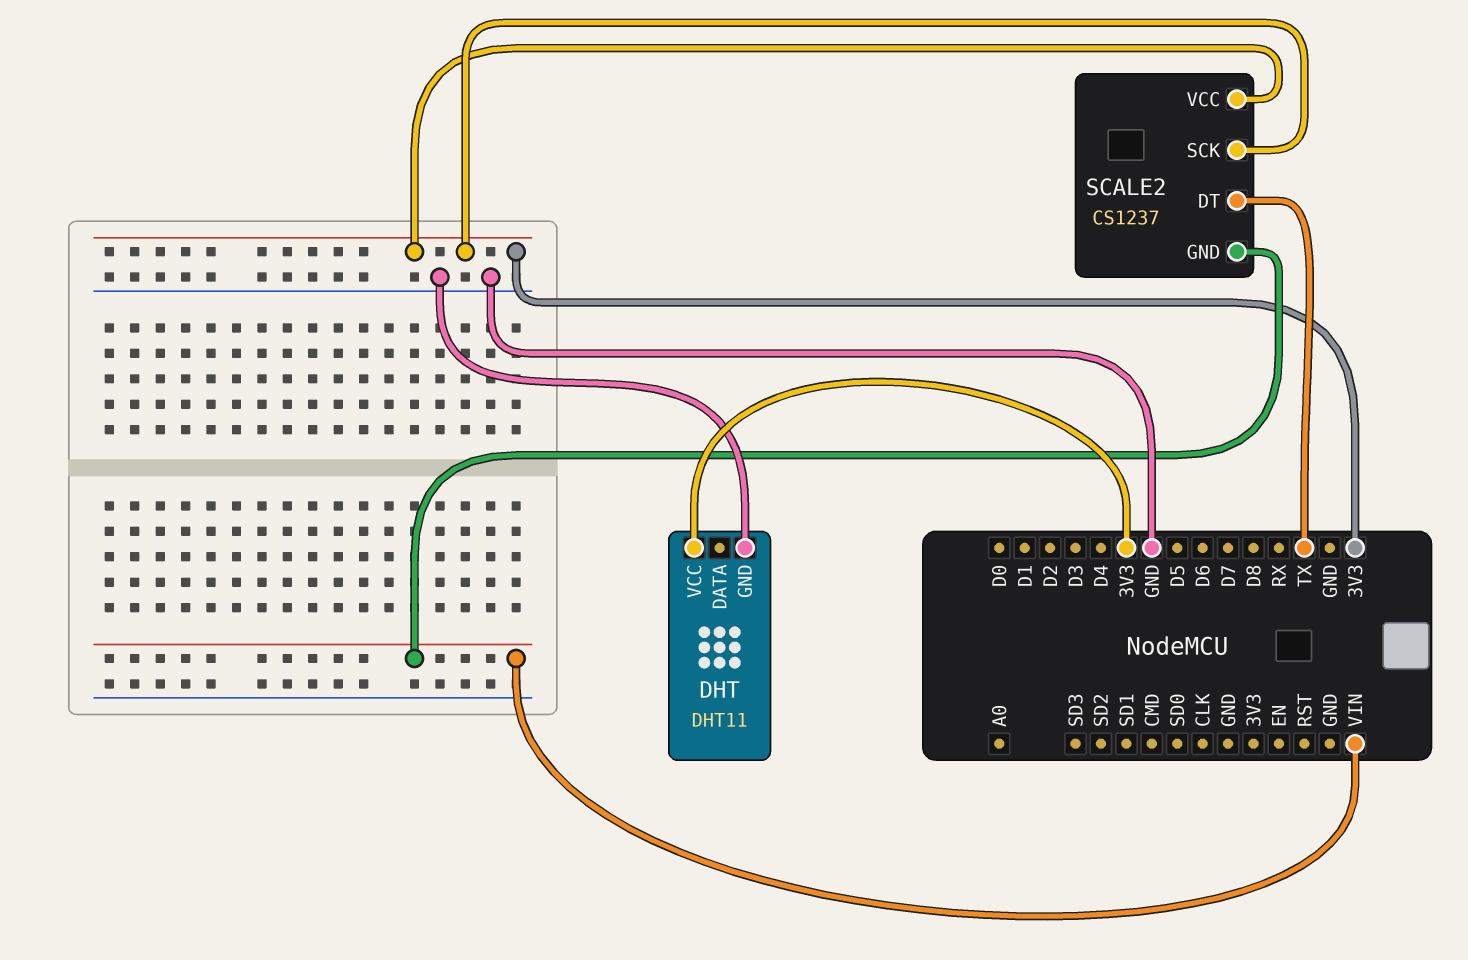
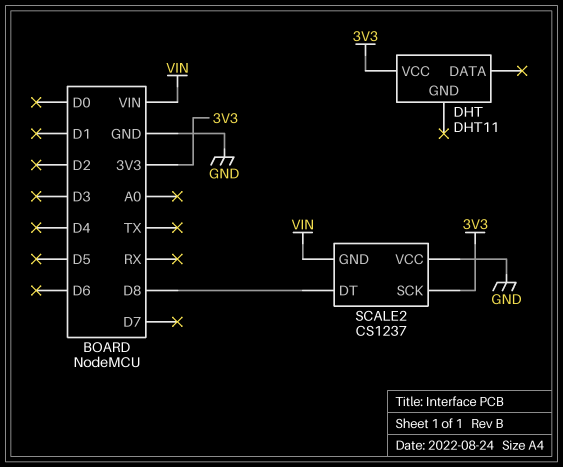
DHT pin GND: GND -> none
SCALE2 pin DT: TX -> D8
SCALE2 pin VCC: 3V3 -> GND

